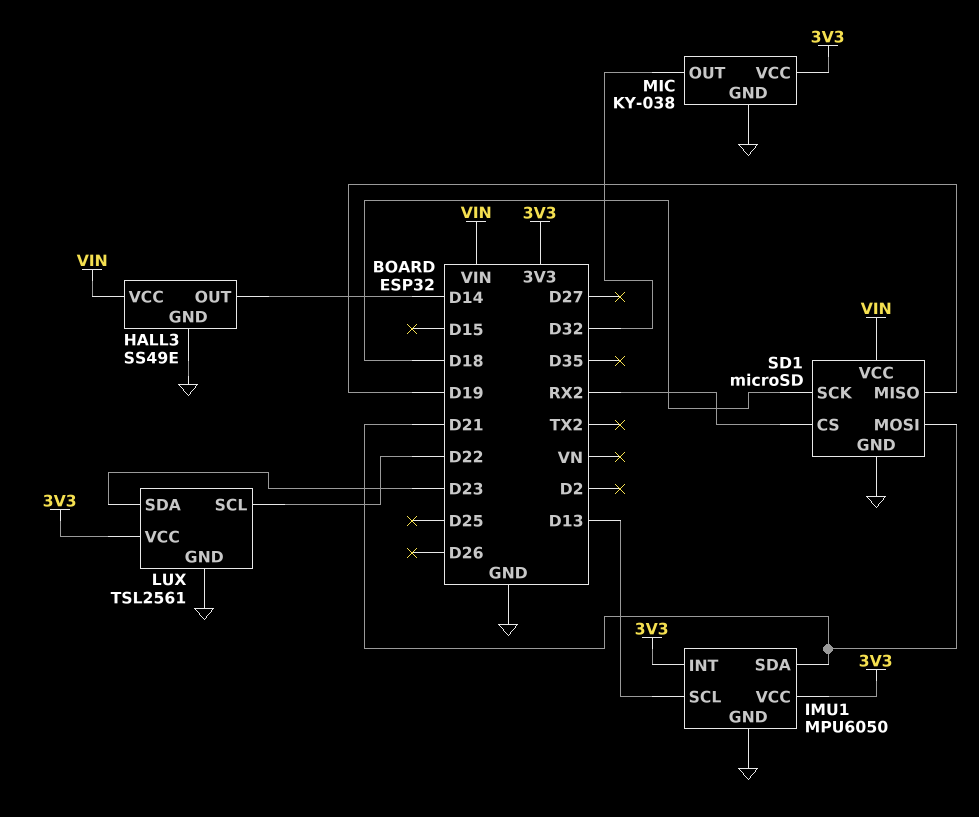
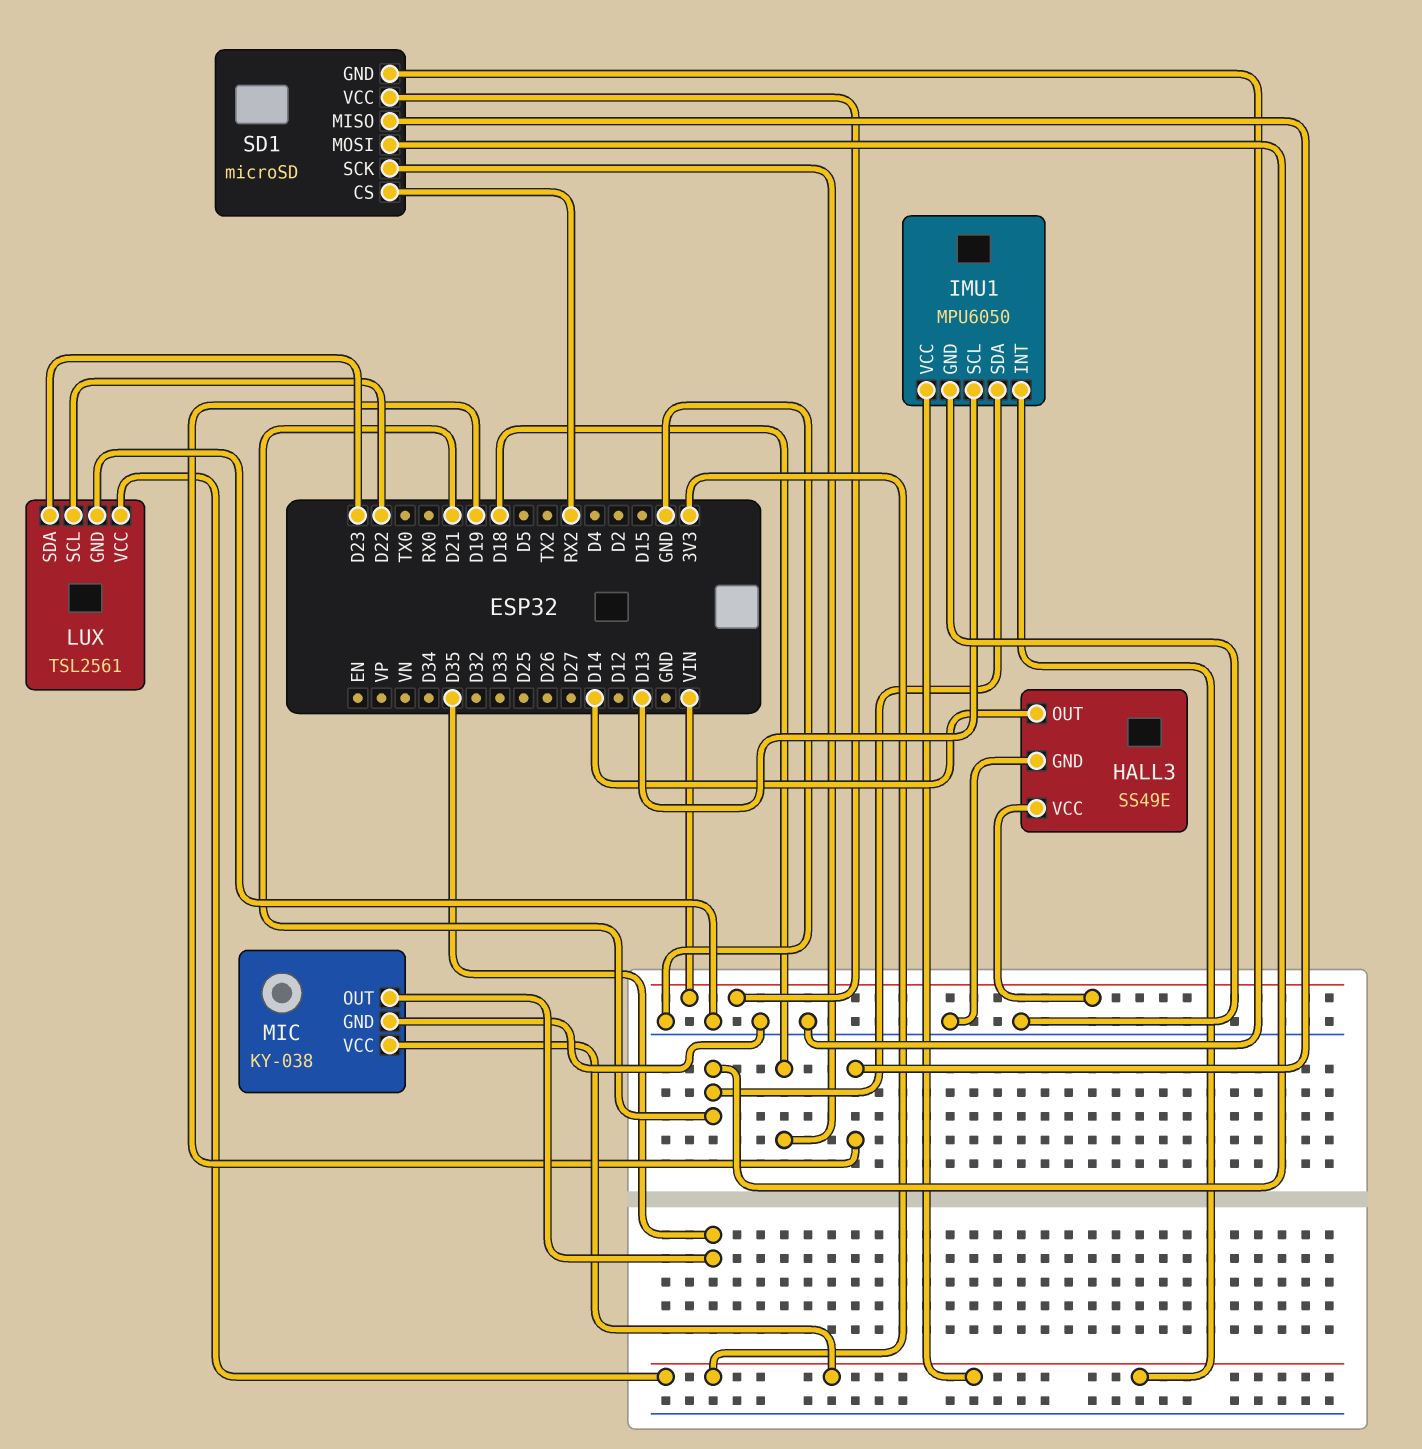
MIC pin OUT: D32 -> D35

